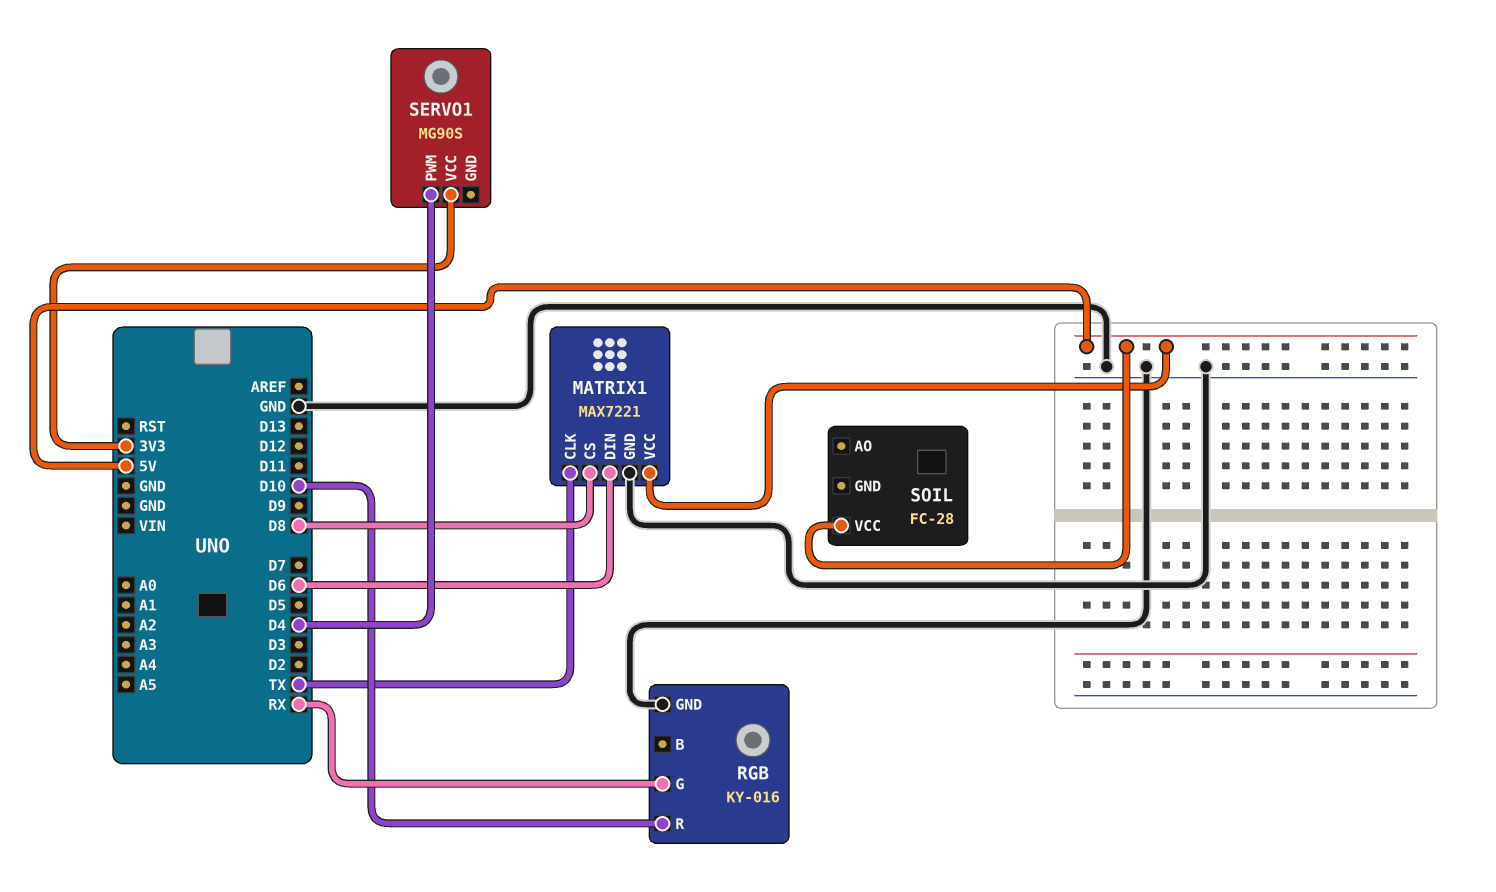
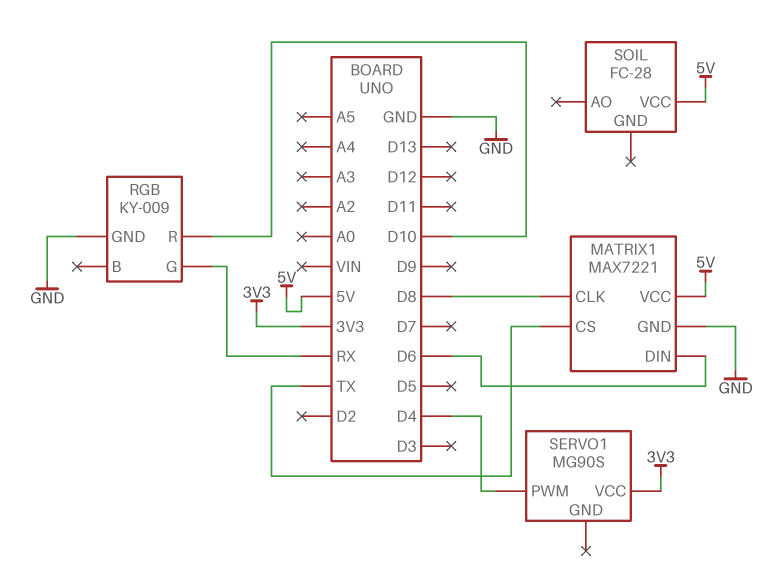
MATRIX1 pin CLK: TX -> D8
MATRIX1 pin CS: D8 -> TX
RGB: KY-016 -> KY-009

